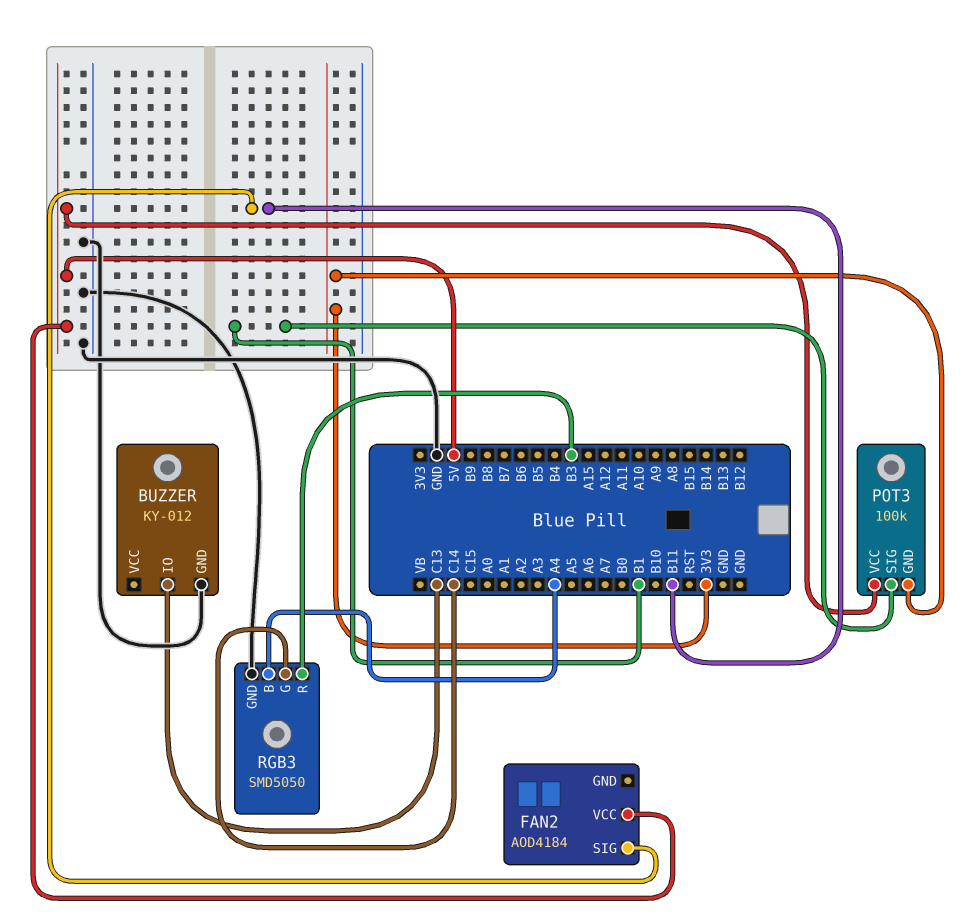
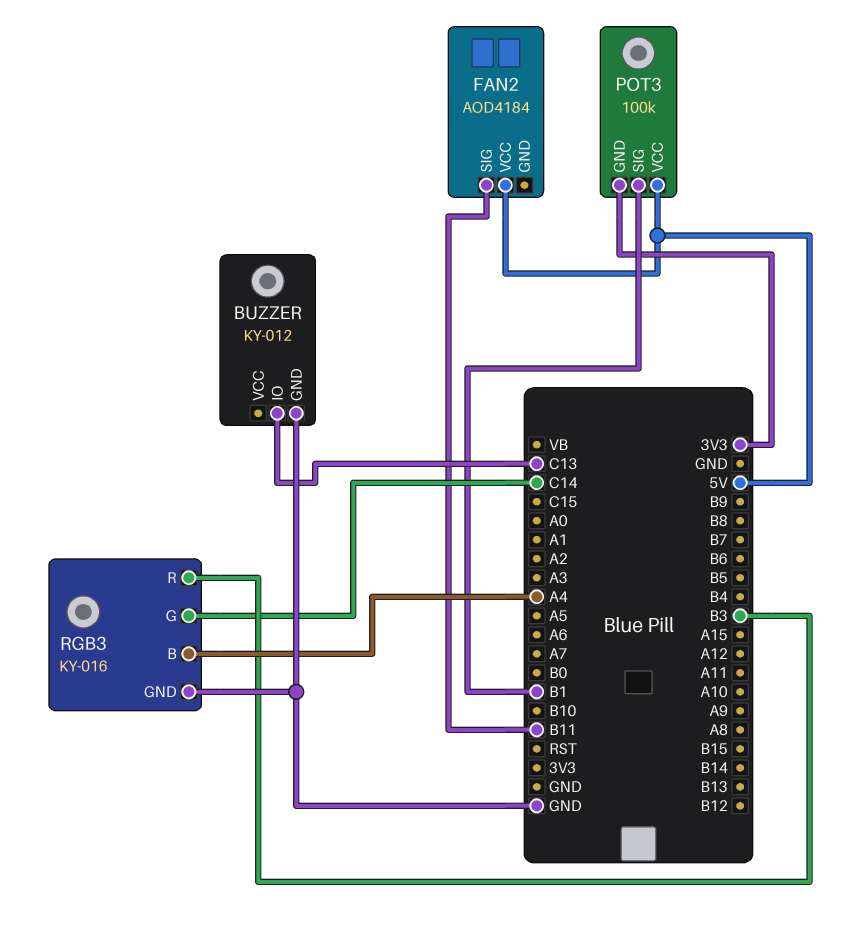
RGB3: SMD5050 -> KY-016

